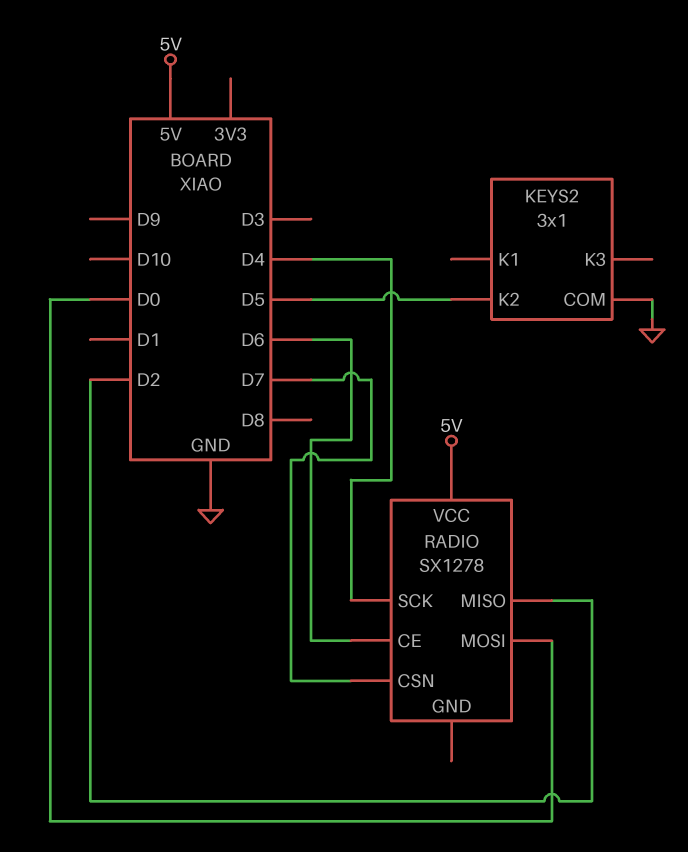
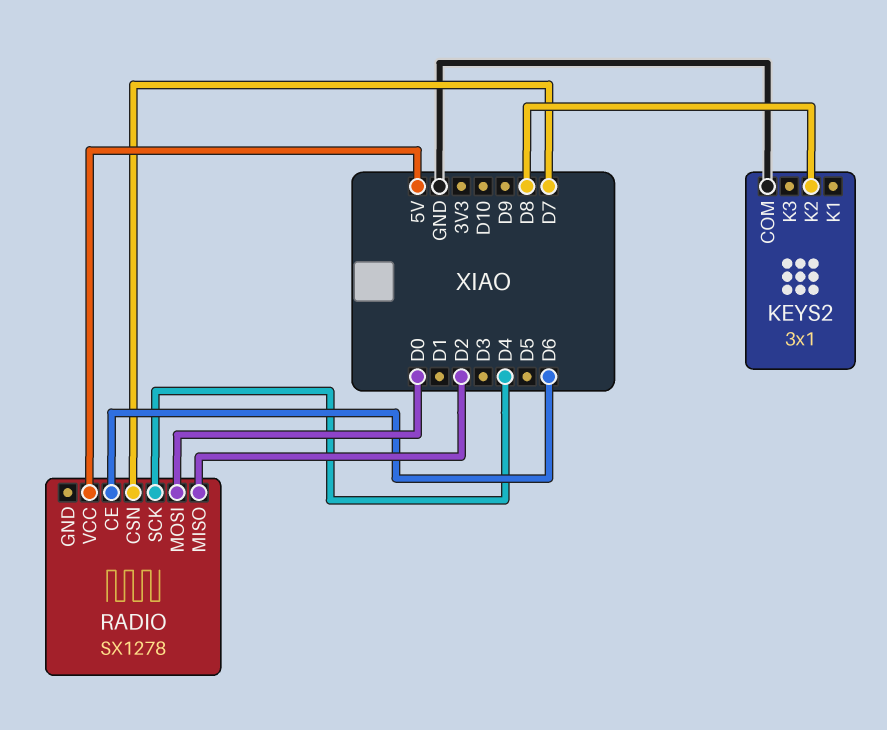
KEYS2 pin K2: D5 -> D8

